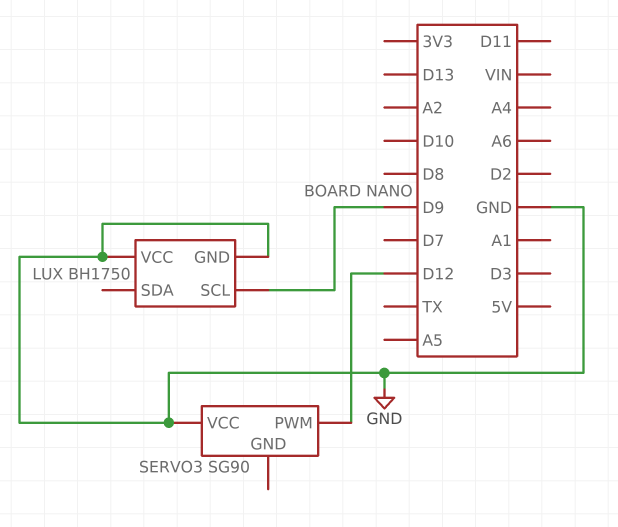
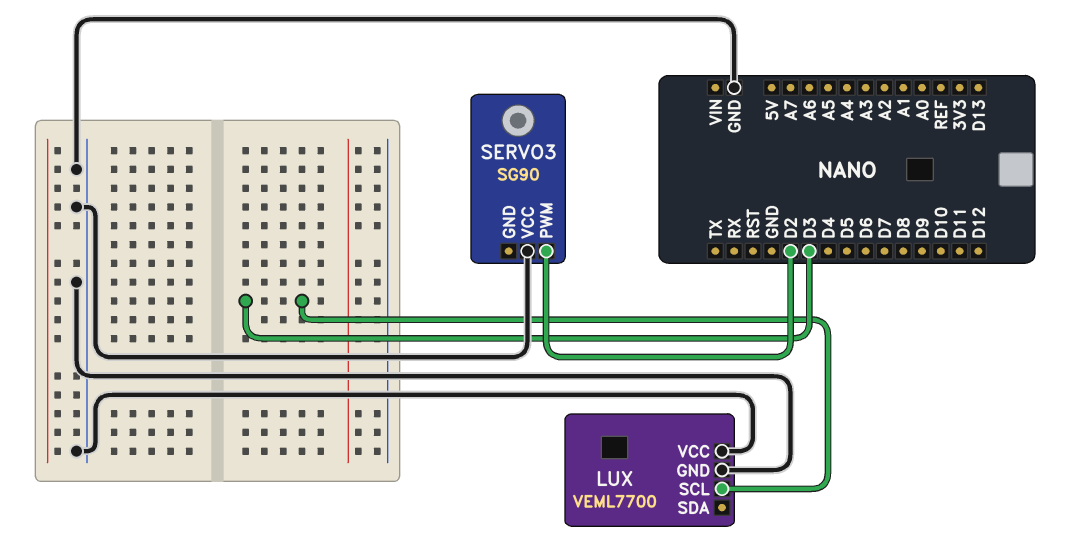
LUX: BH1750 -> VEML7700
LUX pin SCL: D9 -> D3
SERVO3 pin PWM: D12 -> D2

